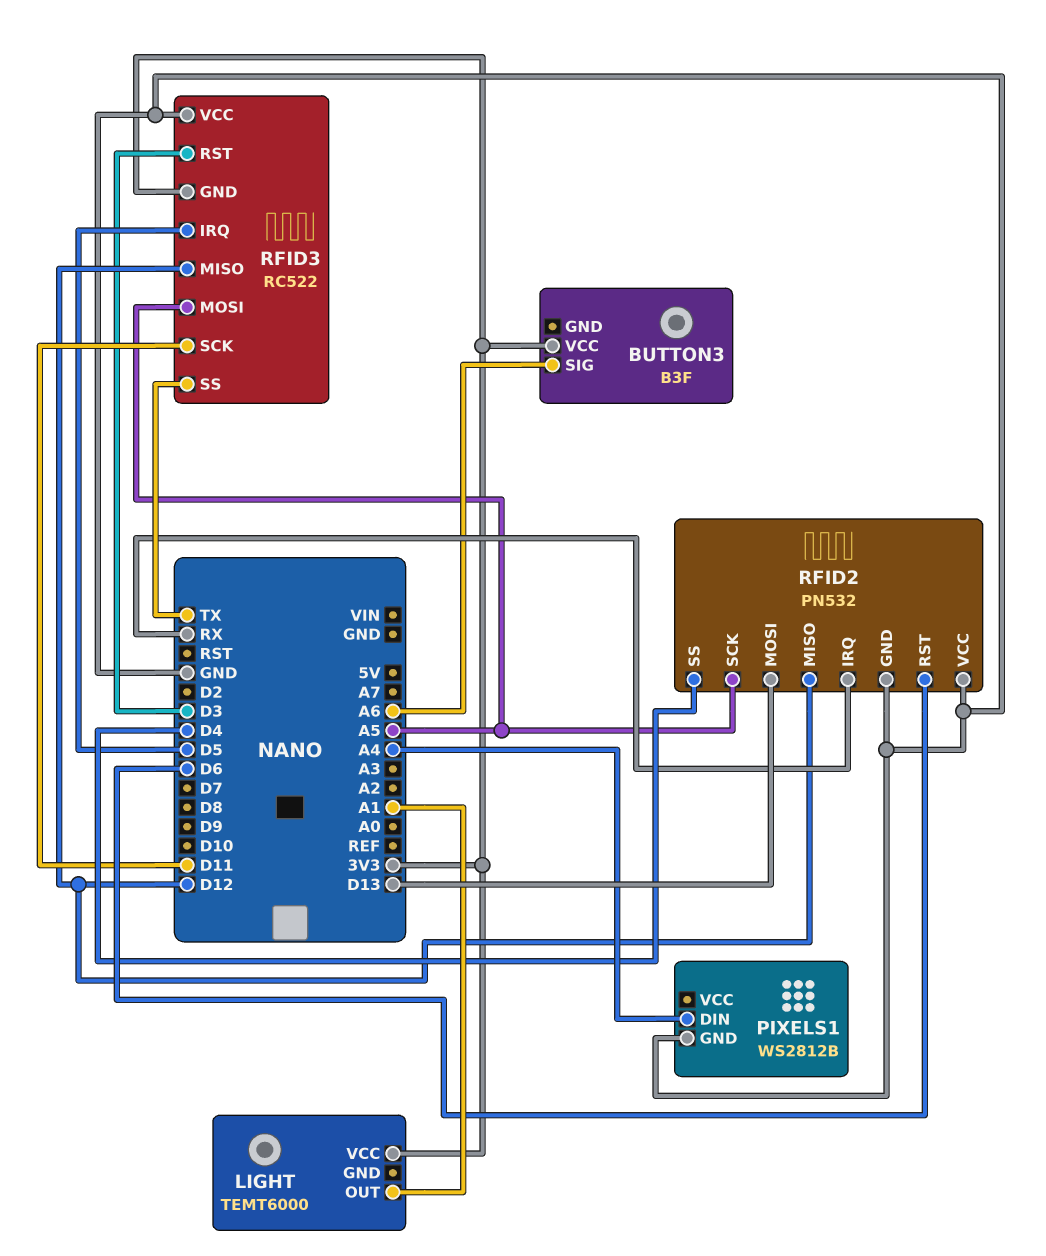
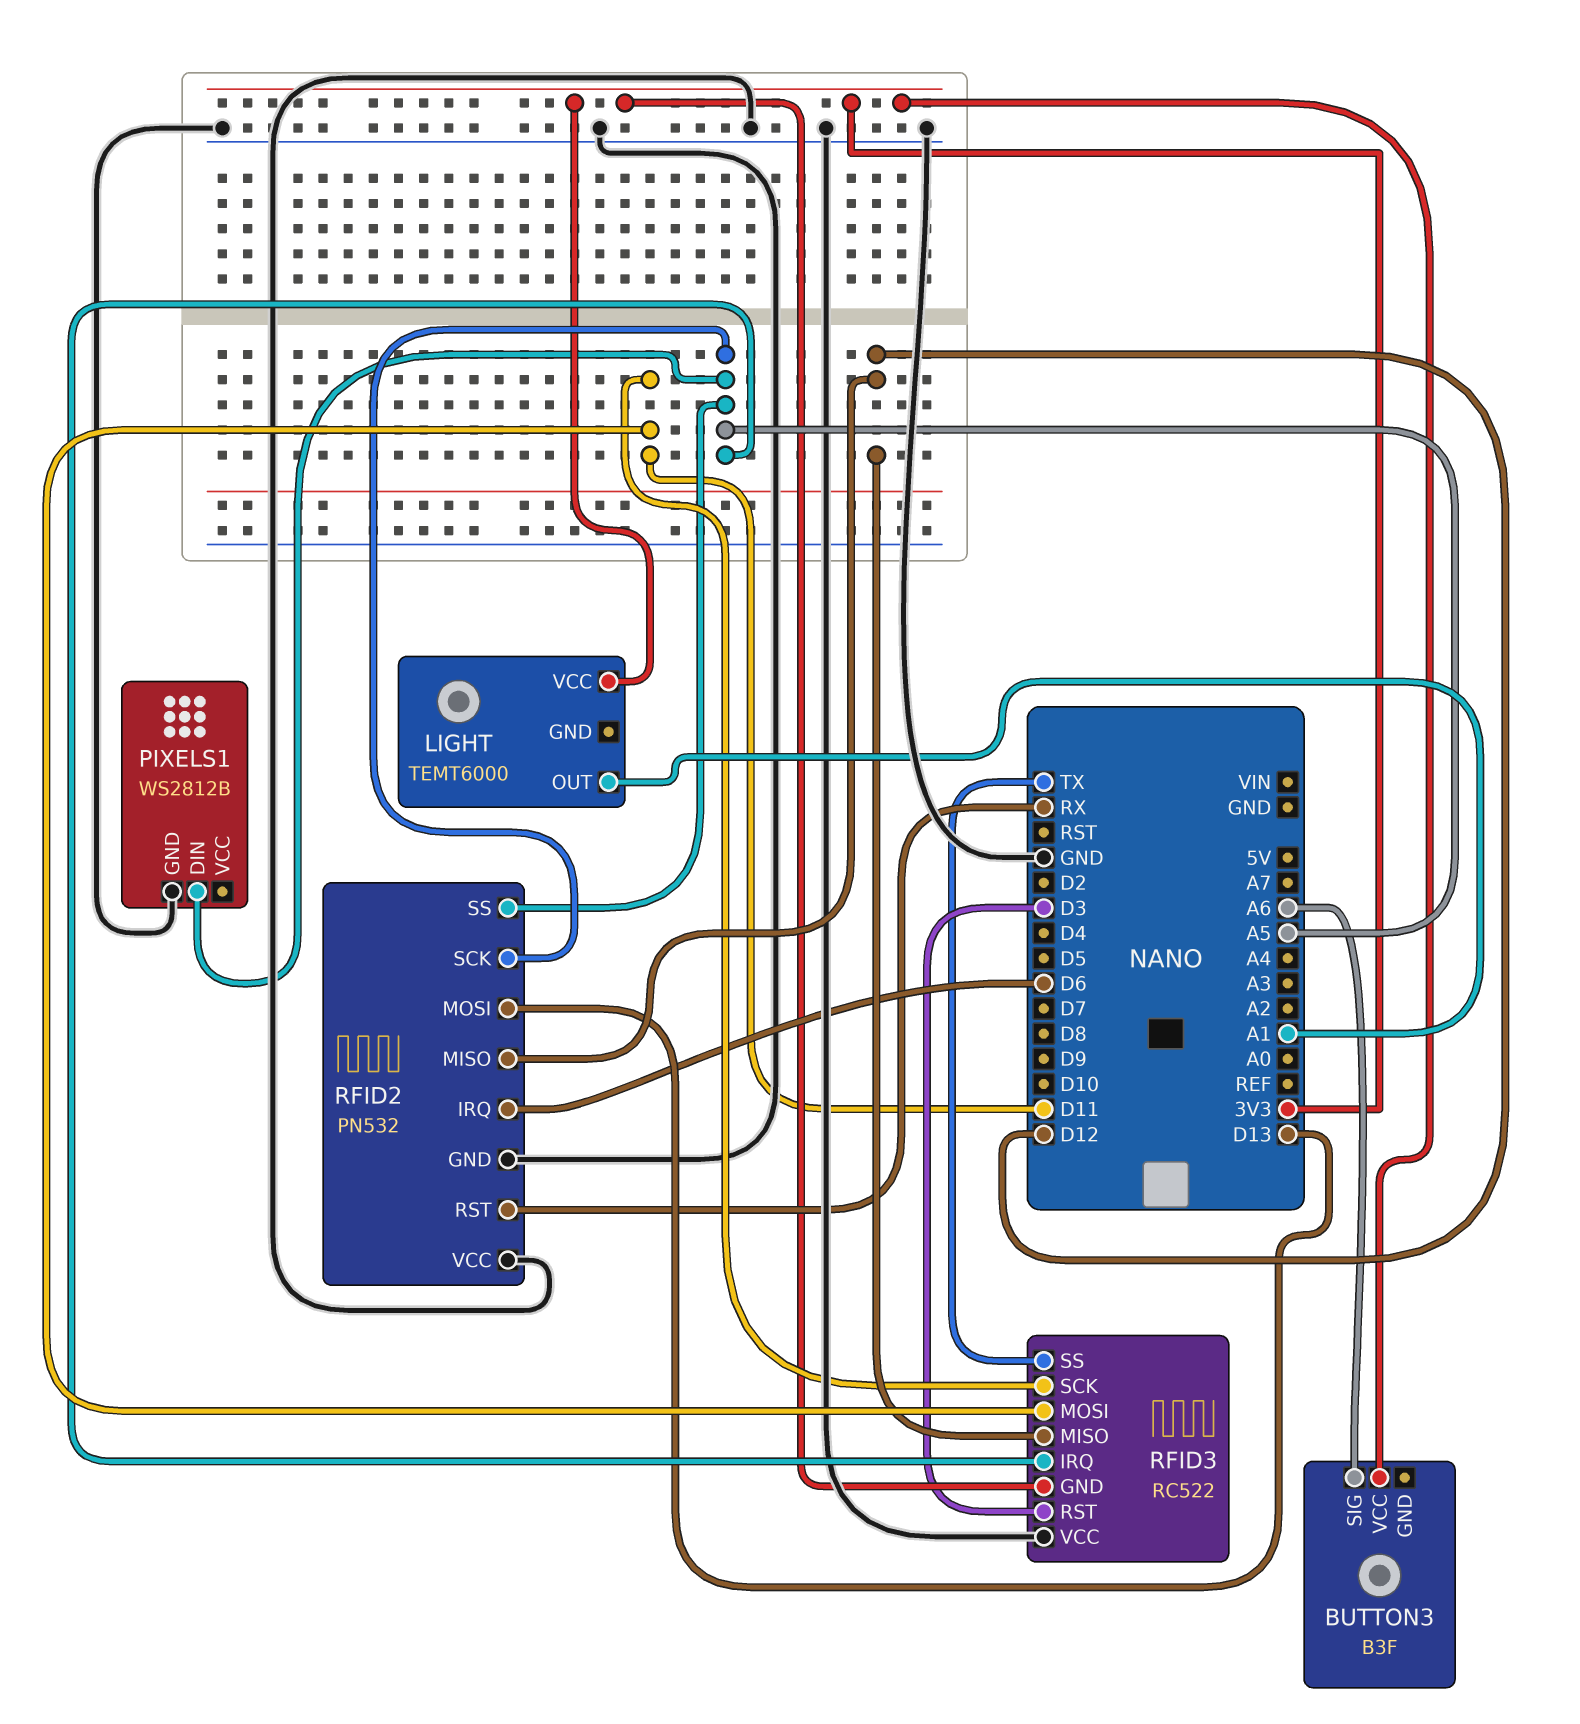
PIXELS1 pin DIN: A4 -> A5
RFID2 pin IRQ: RX -> D6
RFID2 pin RST: D6 -> RX
RFID2 pin SS: D4 -> A5
RFID3 pin IRQ: D5 -> A5
RFID3 pin MOSI: A5 -> D11

